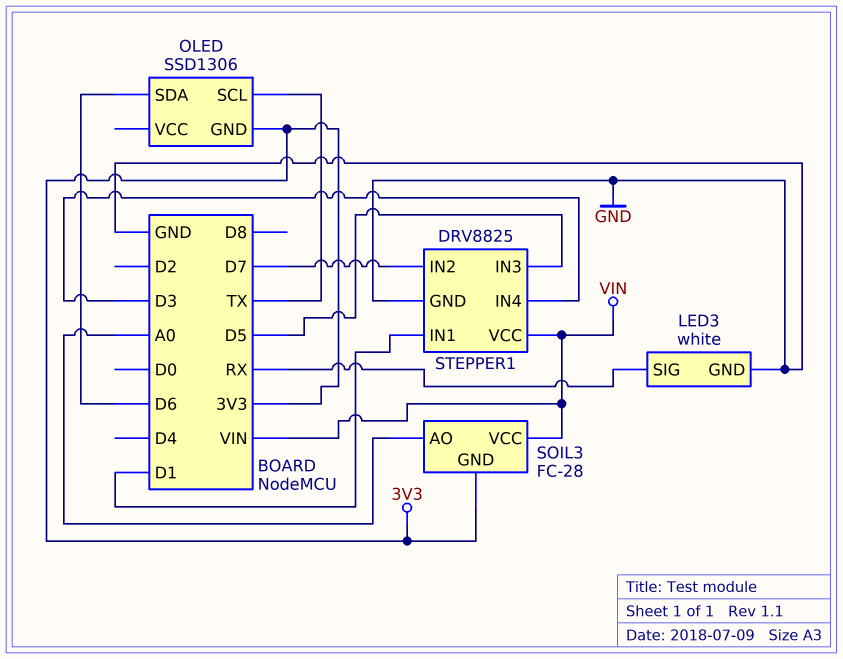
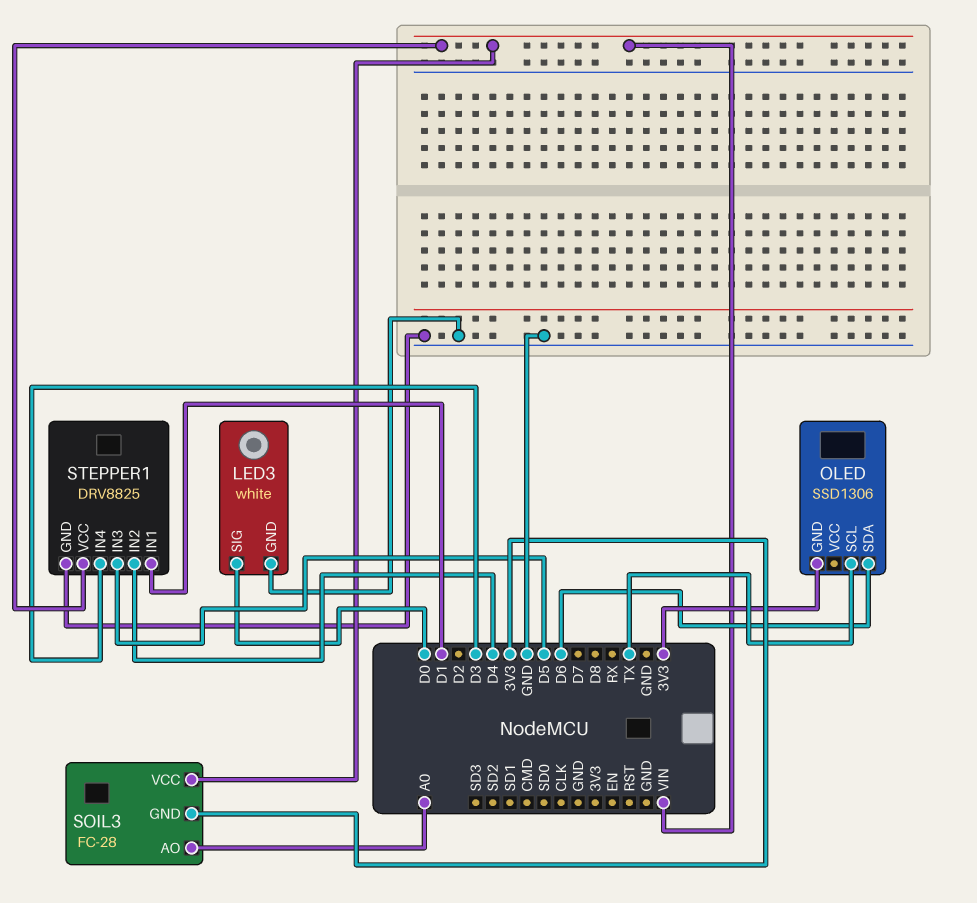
LED3 pin SIG: RX -> D0
STEPPER1 pin IN2: D7 -> D4

